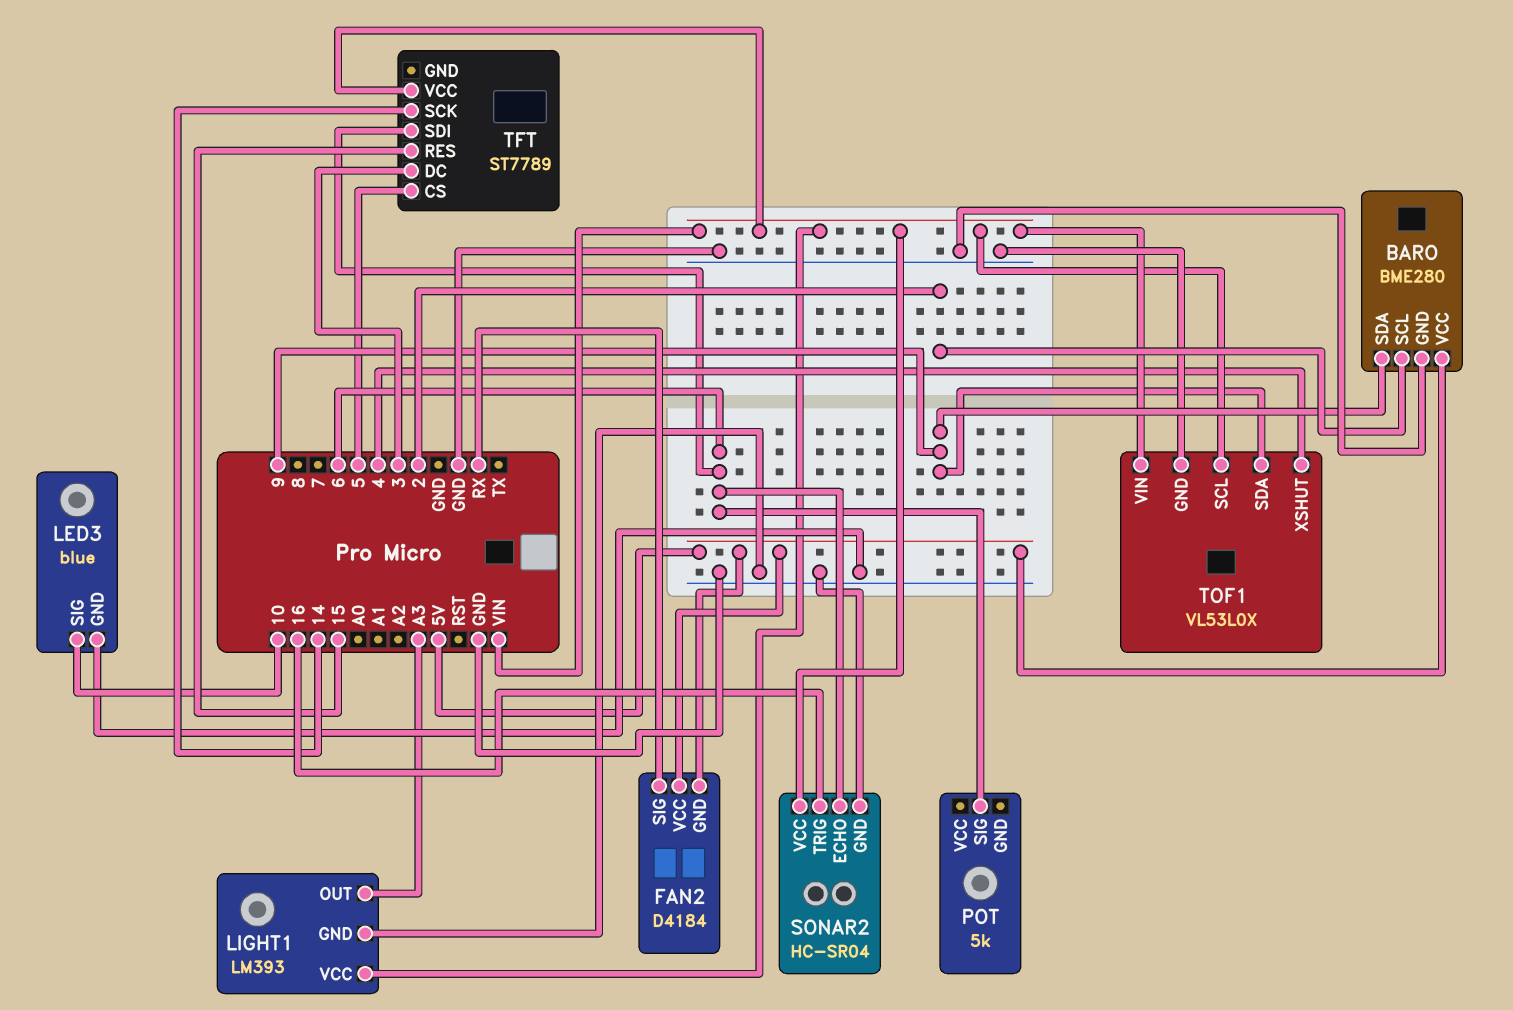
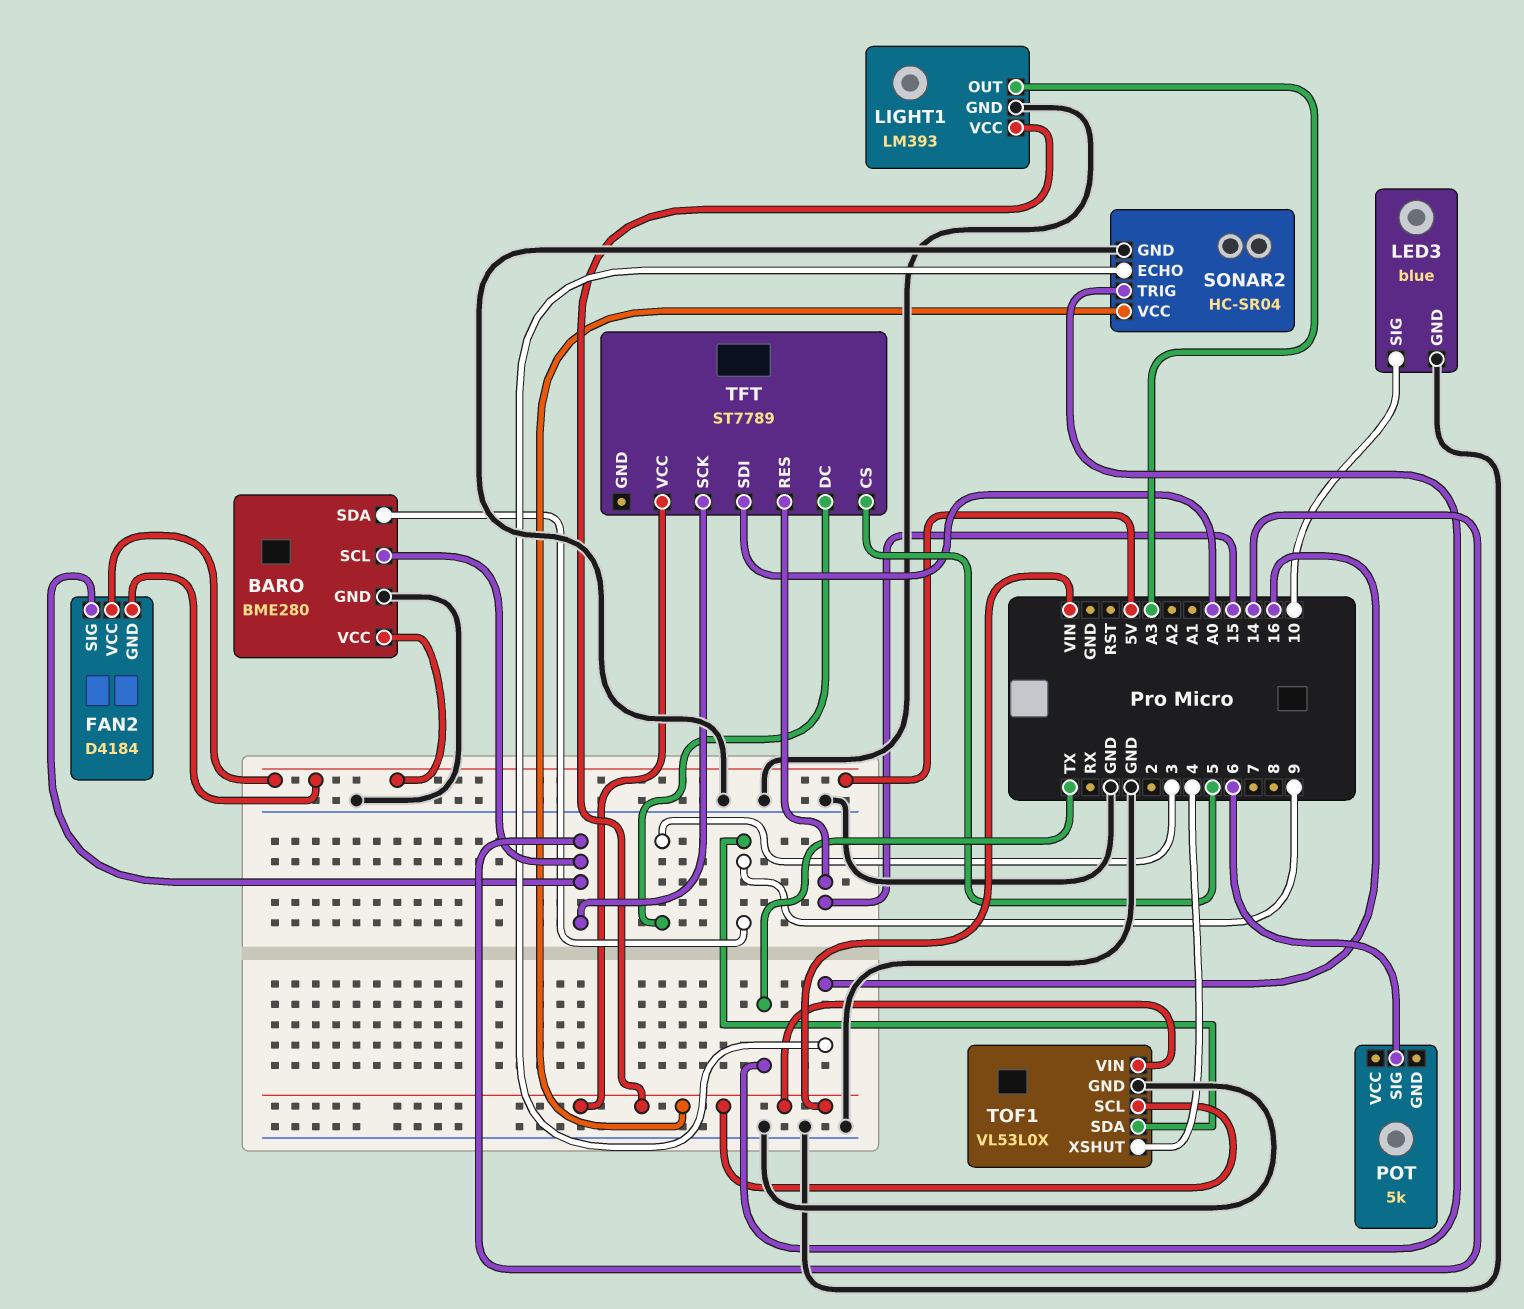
BARO pin SCL: 2 -> 14
FAN2 pin SIG: RX -> 14
SONAR2 pin ECHO: 6 -> 16
SONAR2 pin TRIG: 16 -> TX
TFT pin SDI: 6 -> A0

